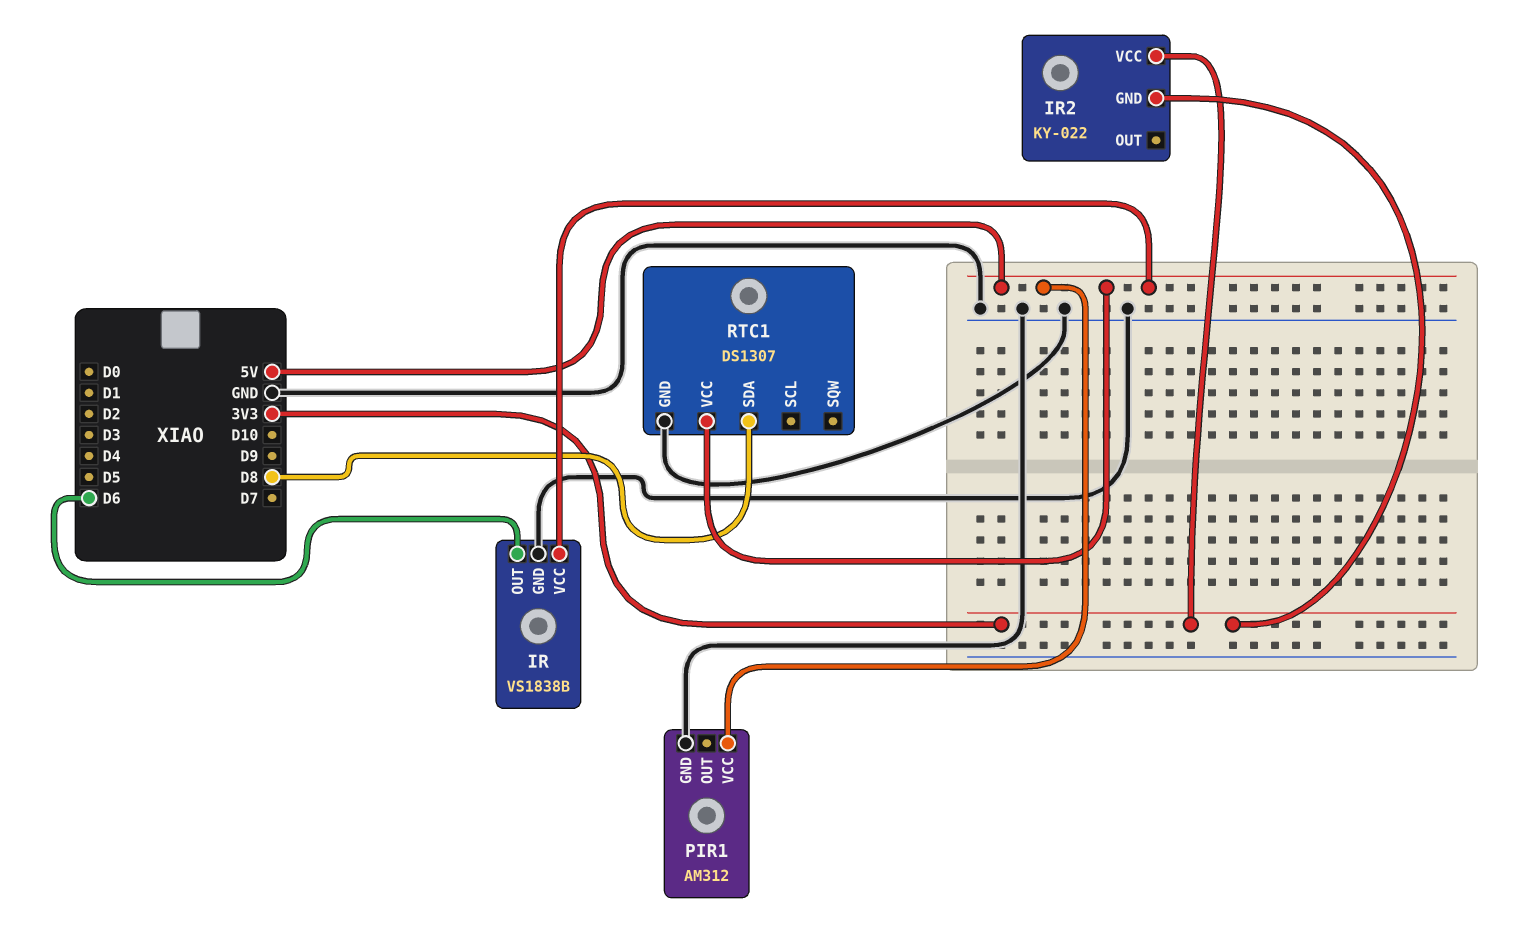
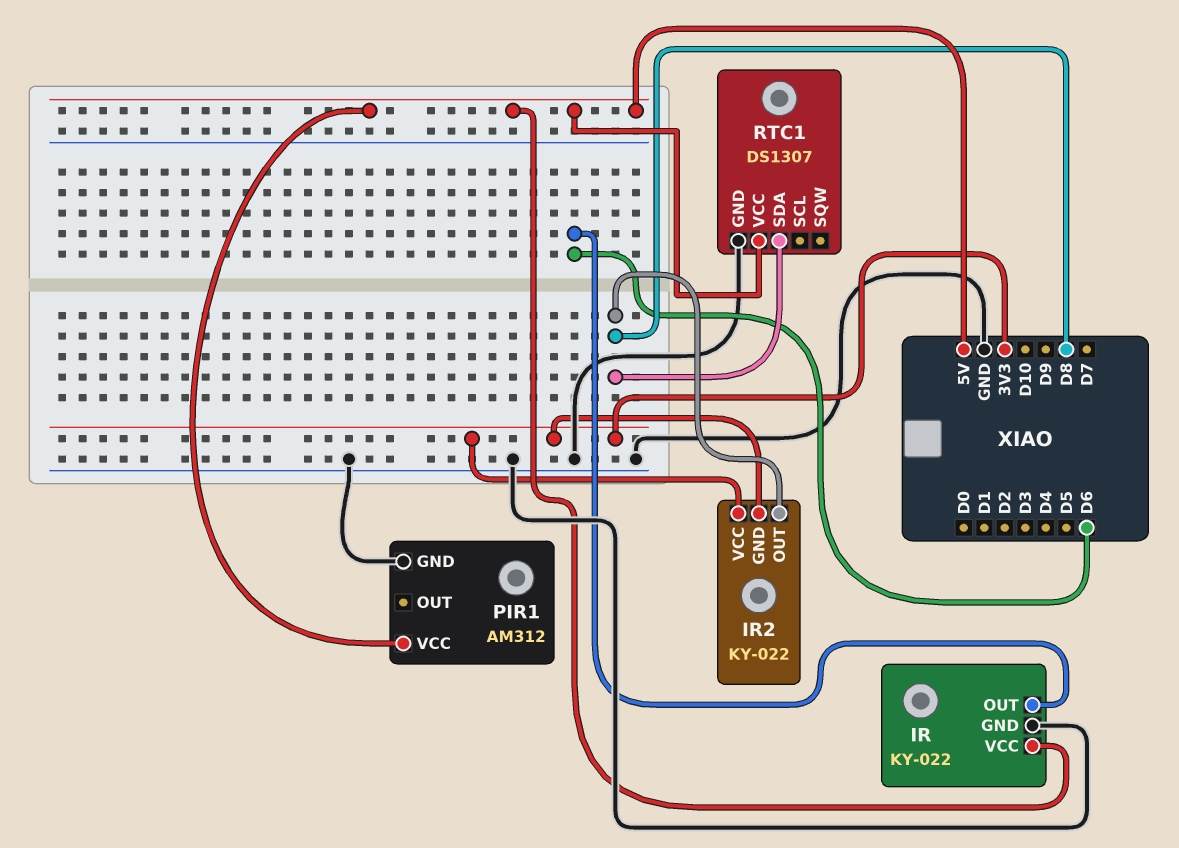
IR: VS1838B -> KY-022
IR2 pin OUT: none -> D8

